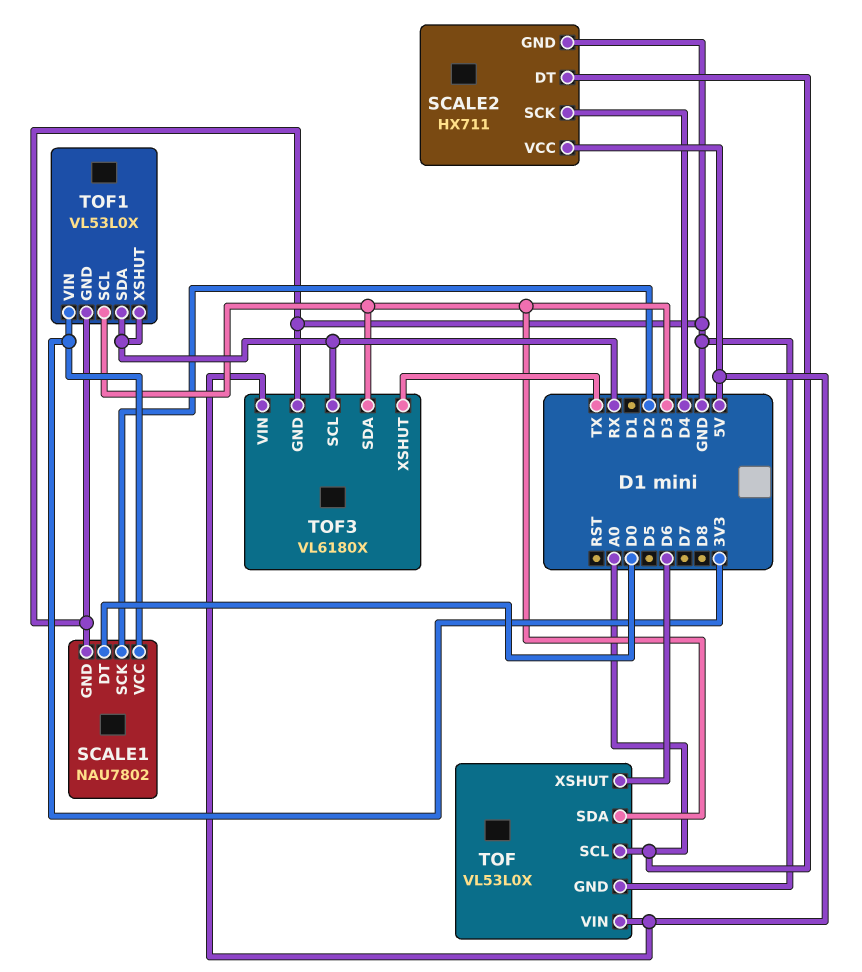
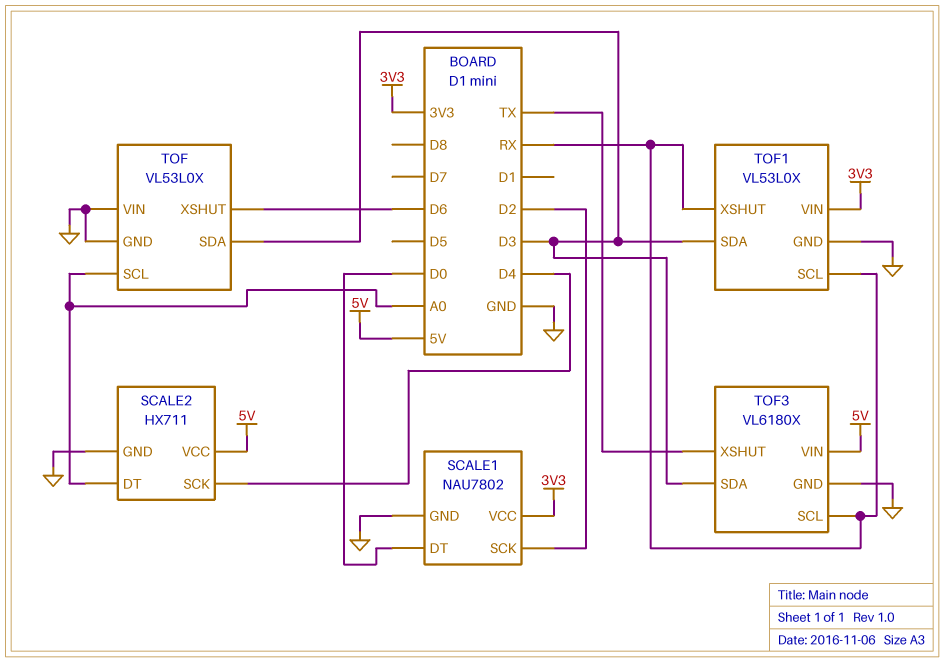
TOF pin VIN: 5V -> GND
TOF1 pin SCL: D3 -> RX
TOF1 pin SDA: RX -> D3

